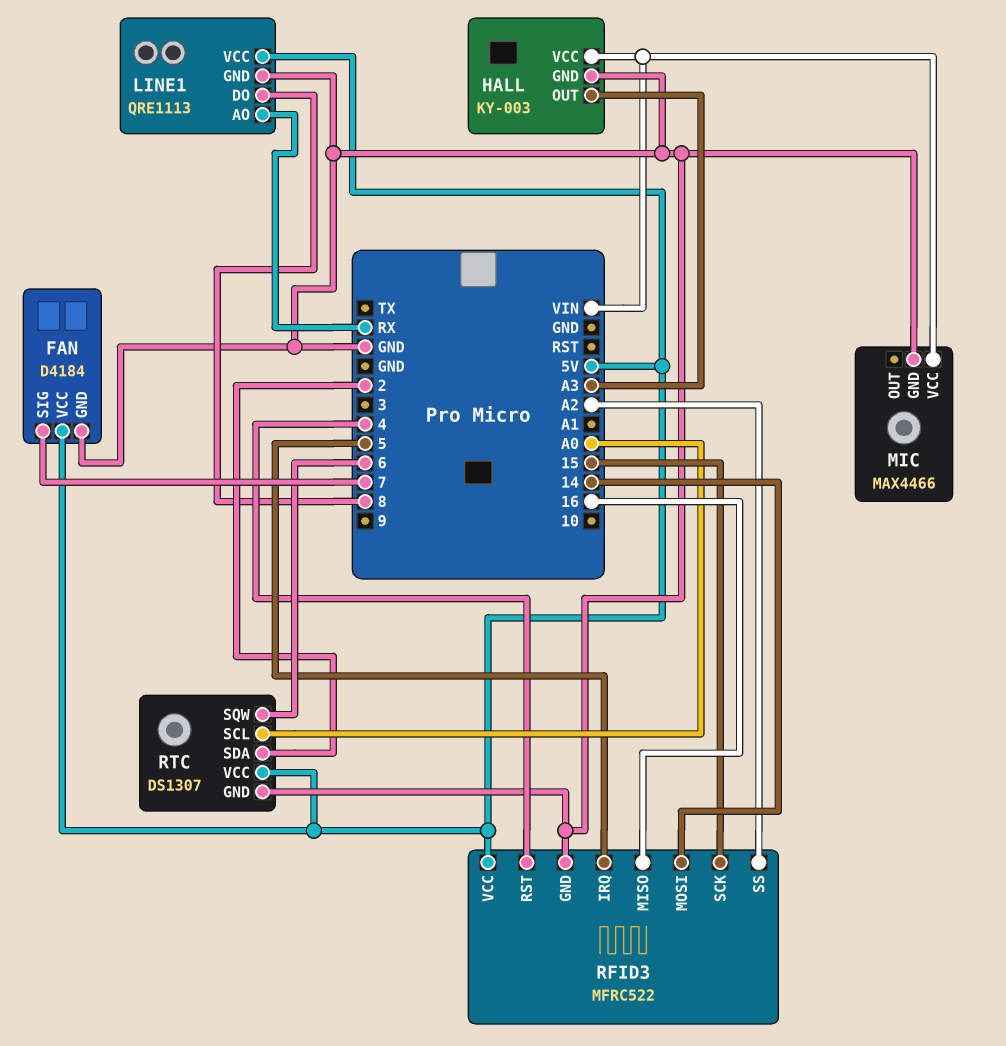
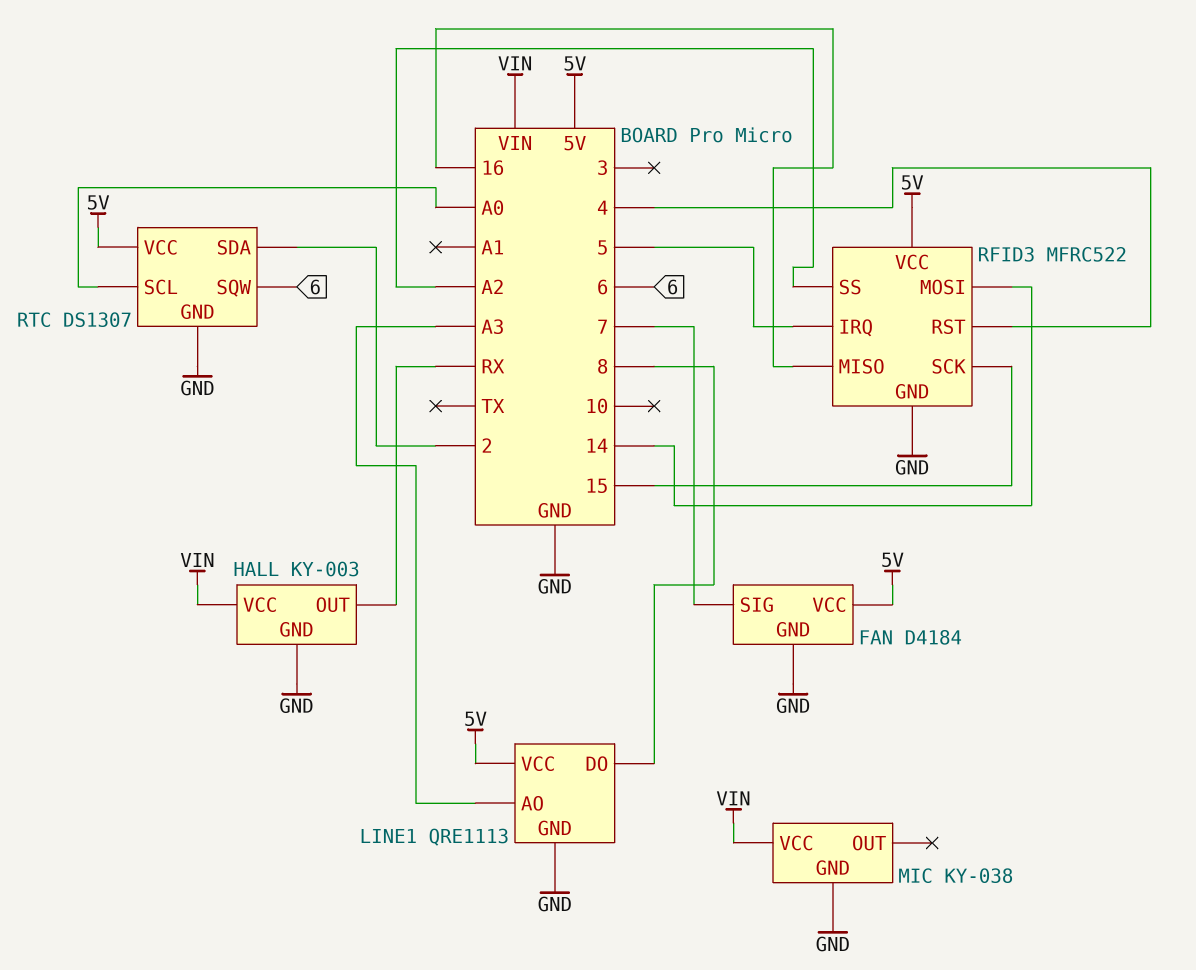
HALL pin OUT: A3 -> RX
LINE1 pin AO: RX -> A3
MIC: MAX4466 -> KY-038

